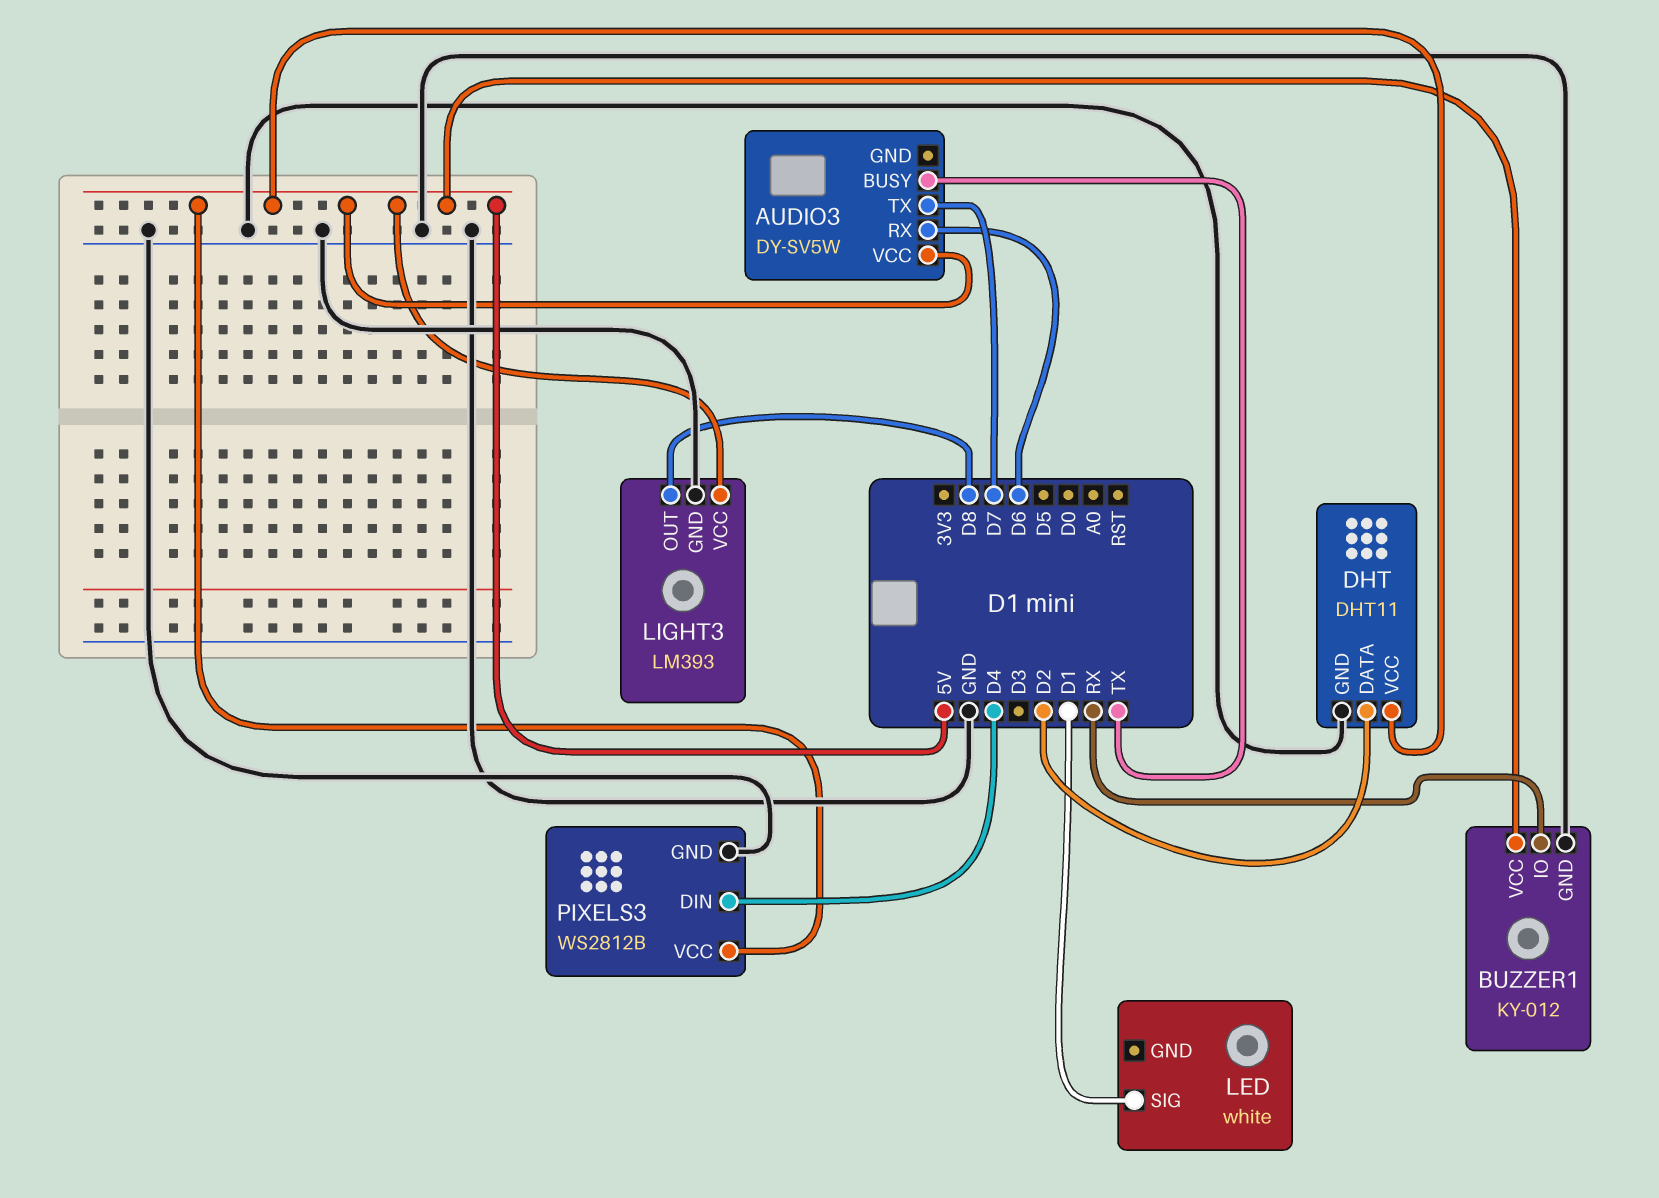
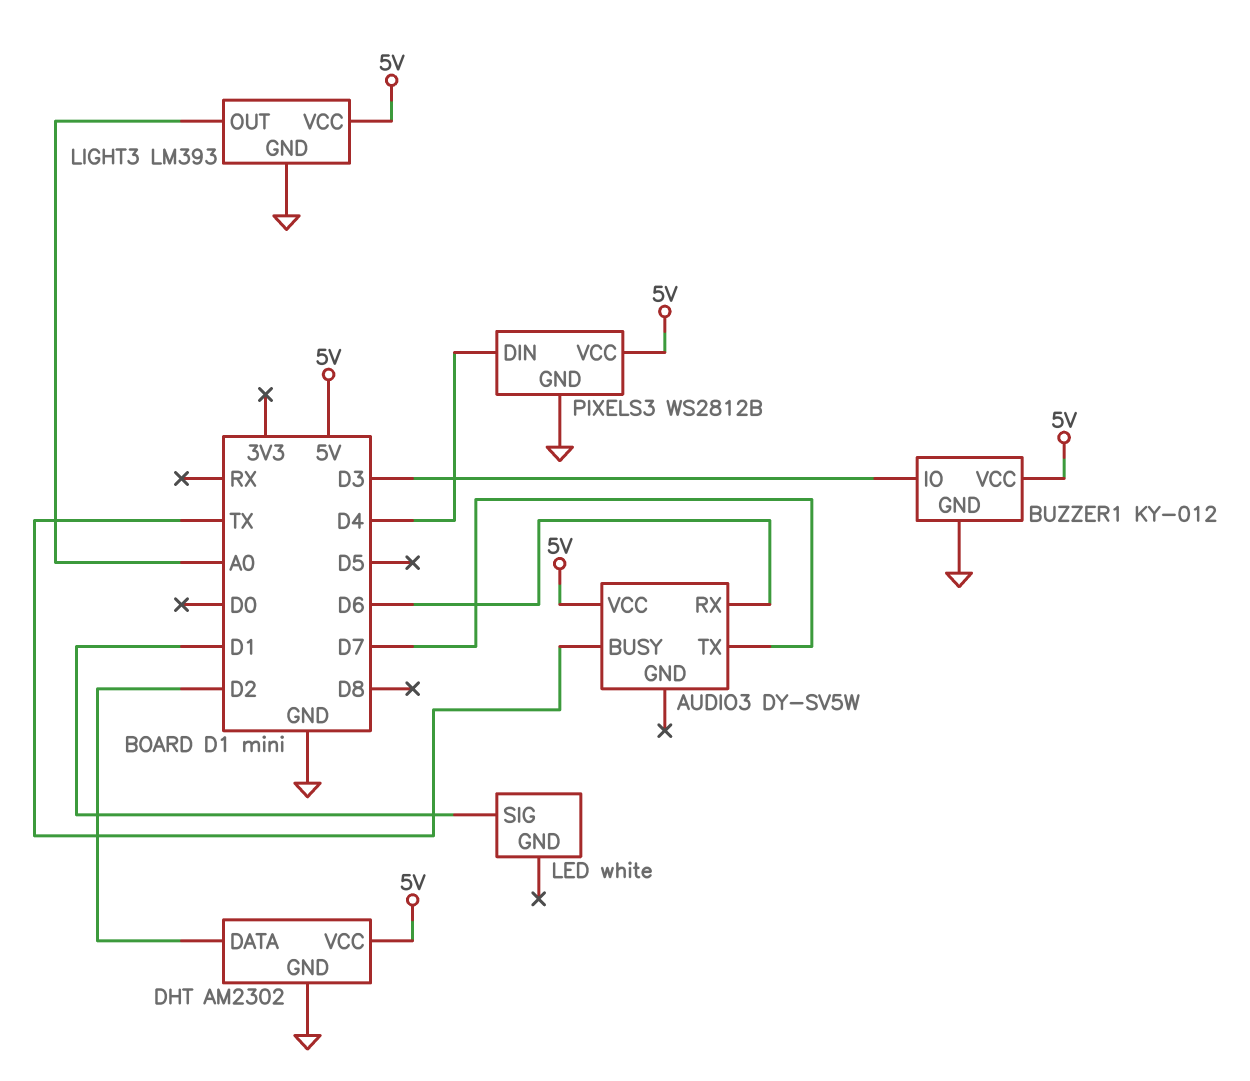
BUZZER1 pin IO: RX -> D3
DHT: DHT11 -> AM2302
LIGHT3 pin OUT: D8 -> A0

